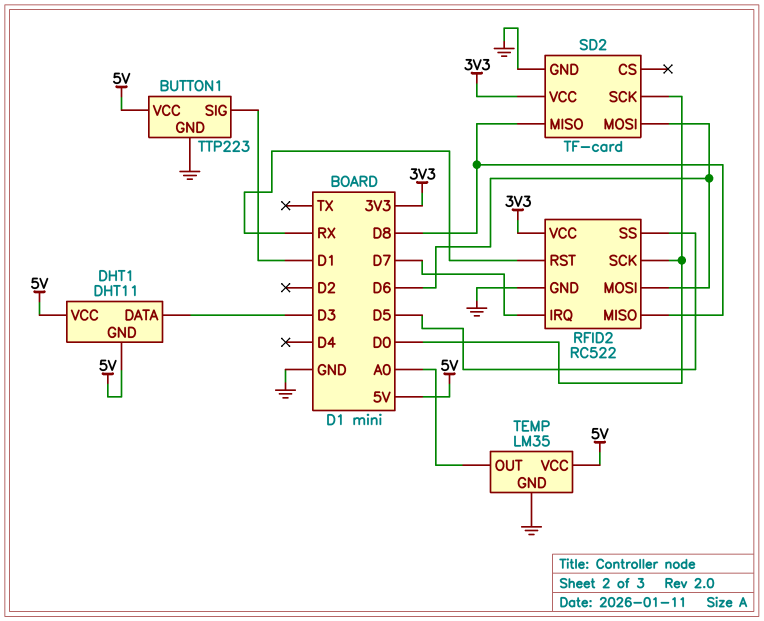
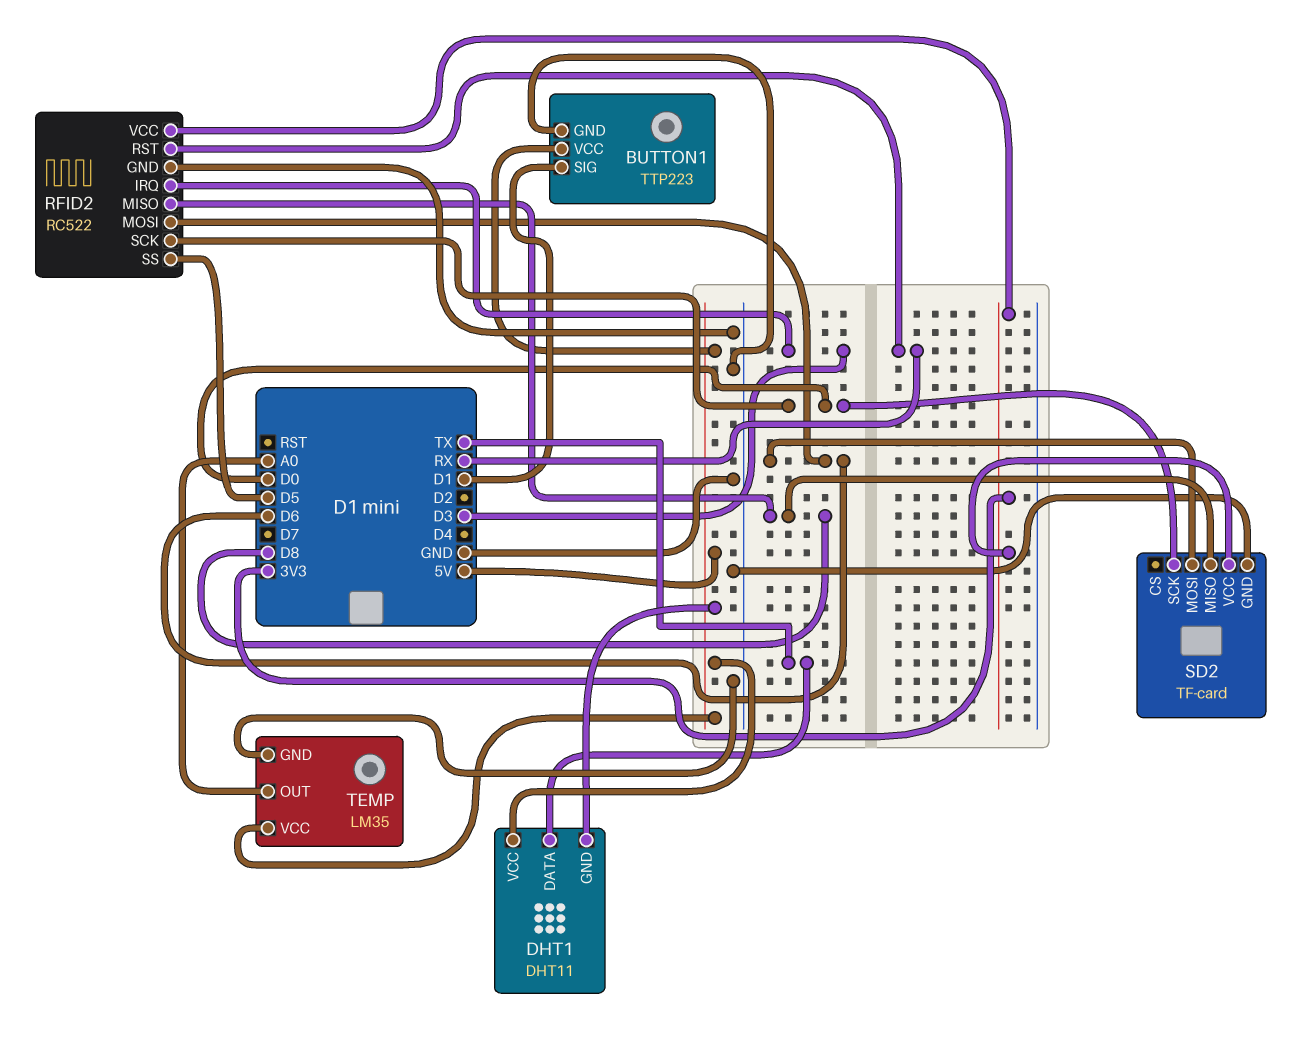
DHT1 pin DATA: D3 -> TX
RFID2 pin IRQ: D7 -> D3

